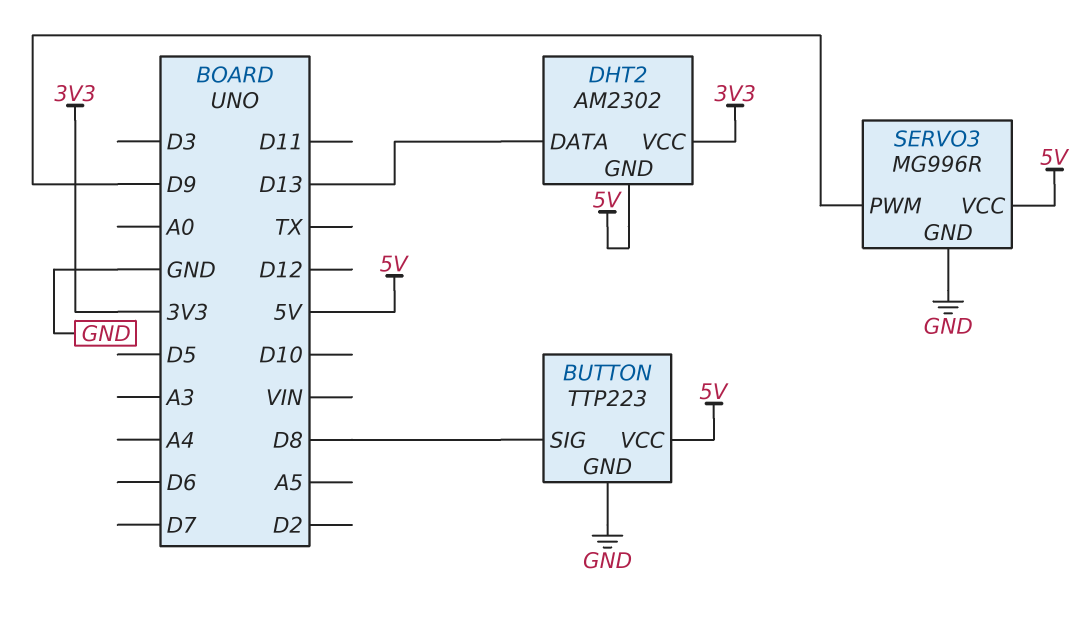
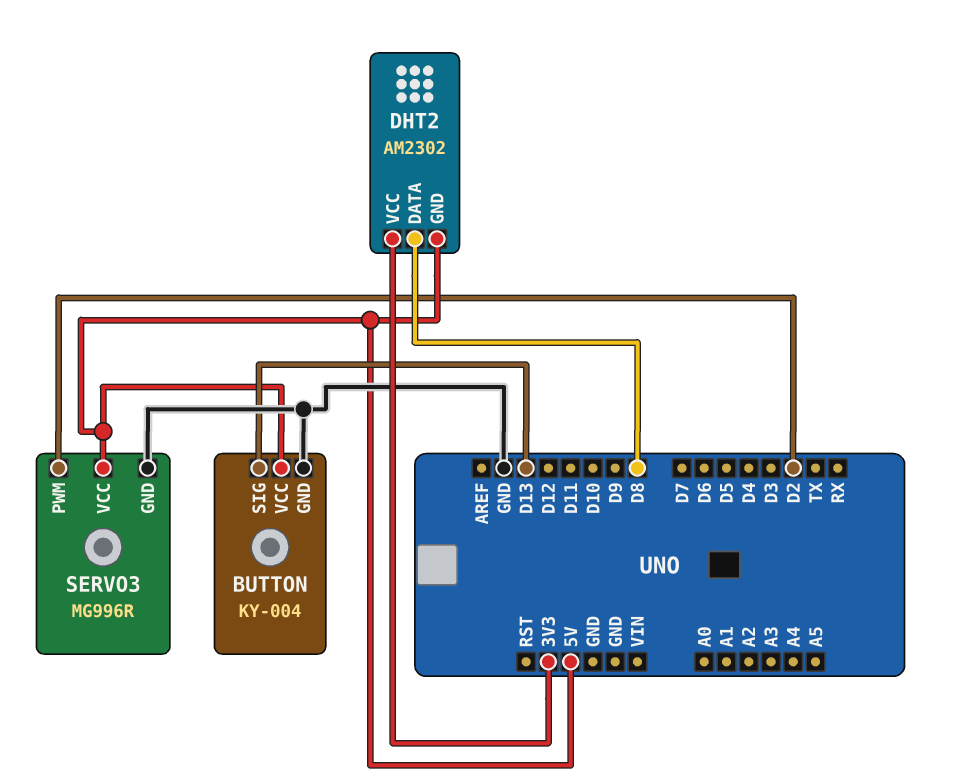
BUTTON: TTP223 -> KY-004
BUTTON pin SIG: D8 -> D13
DHT2 pin DATA: D13 -> D8
SERVO3 pin PWM: D9 -> D2

